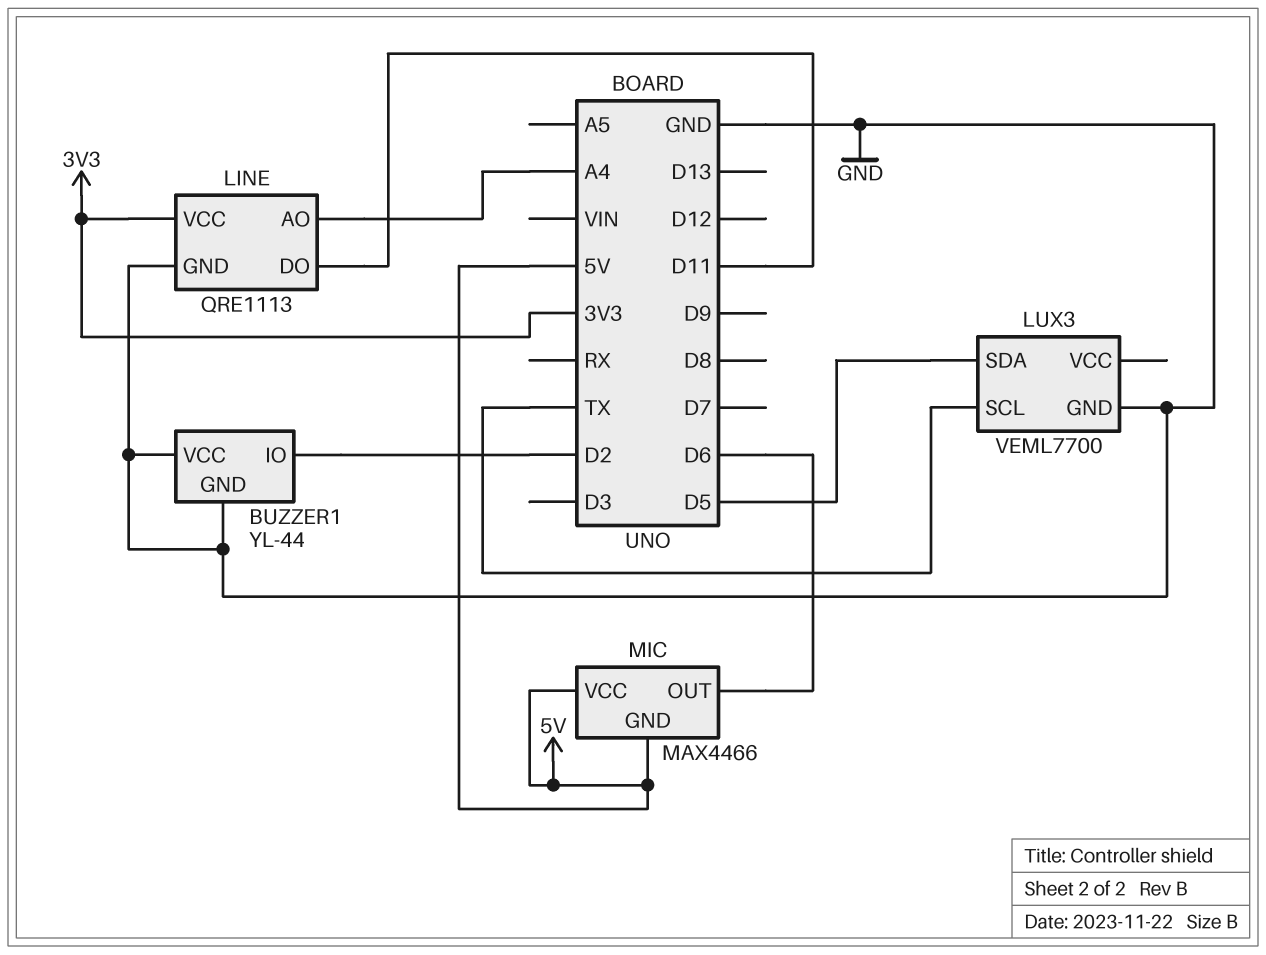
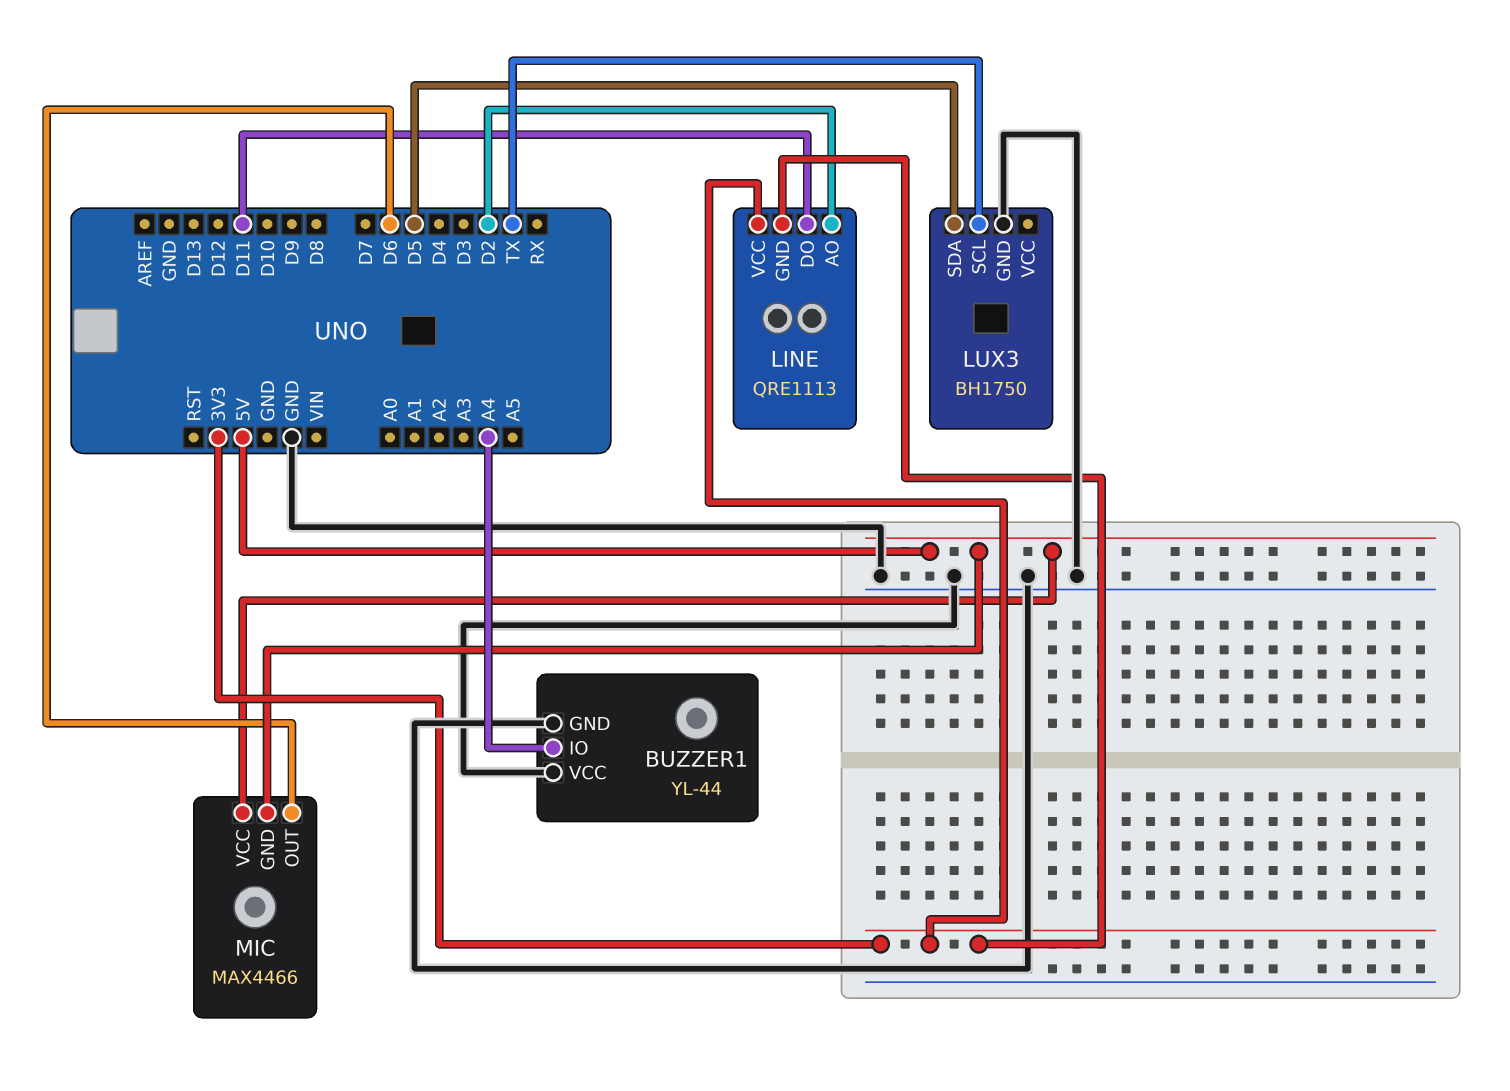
BUZZER1 pin IO: D2 -> A4
LINE pin AO: A4 -> D2
LINE pin GND: GND -> 3V3
LUX3: VEML7700 -> BH1750

